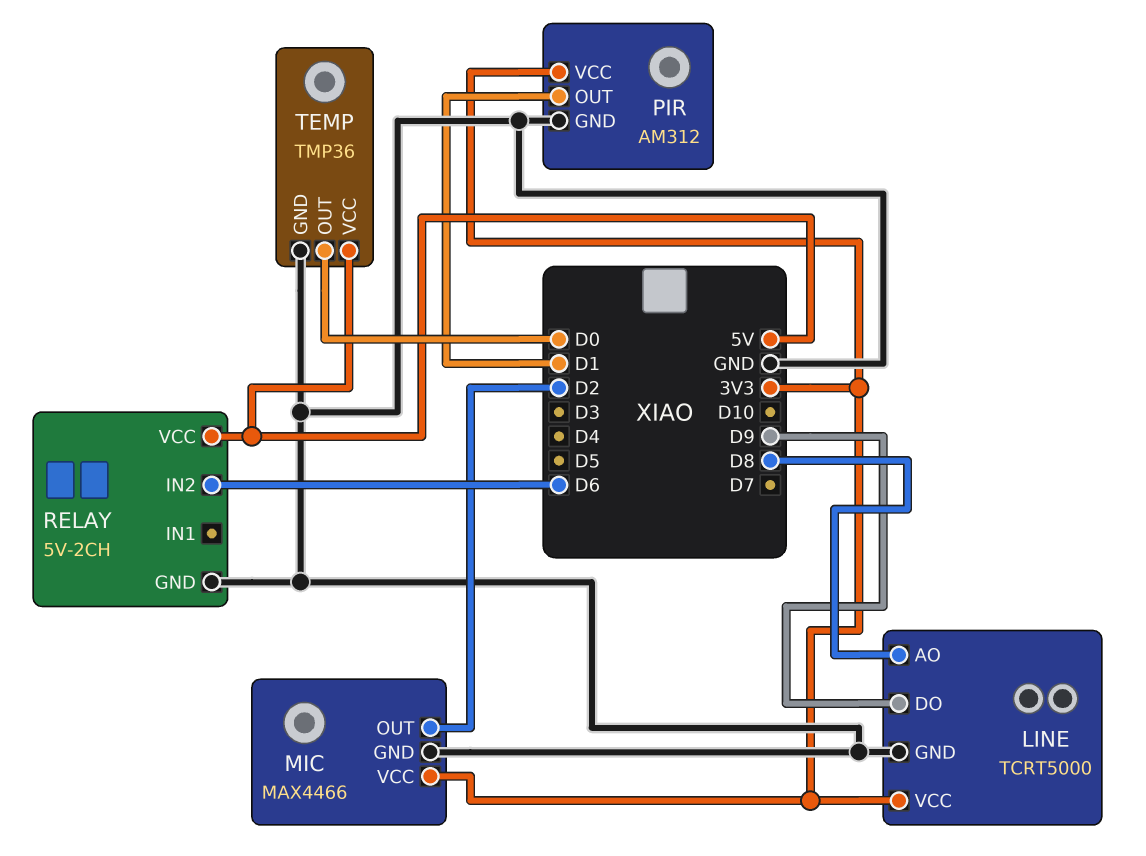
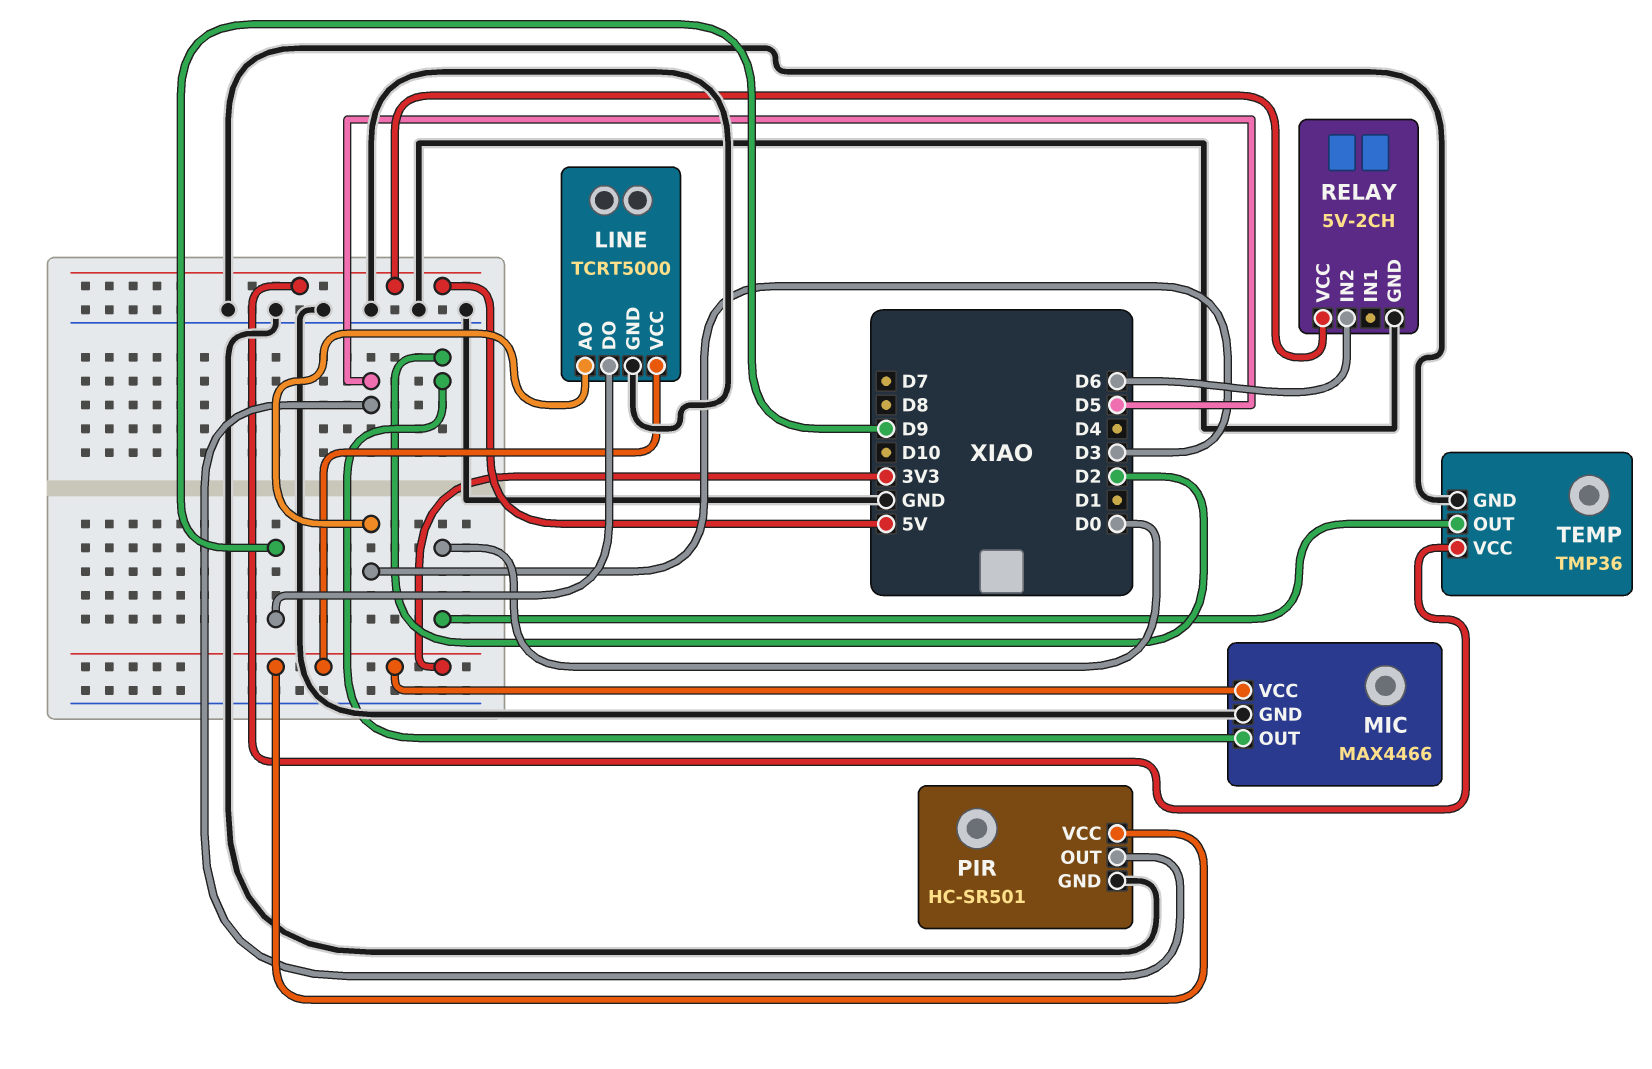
LINE pin AO: D8 -> D3
PIR: AM312 -> HC-SR501
PIR pin OUT: D1 -> D5

